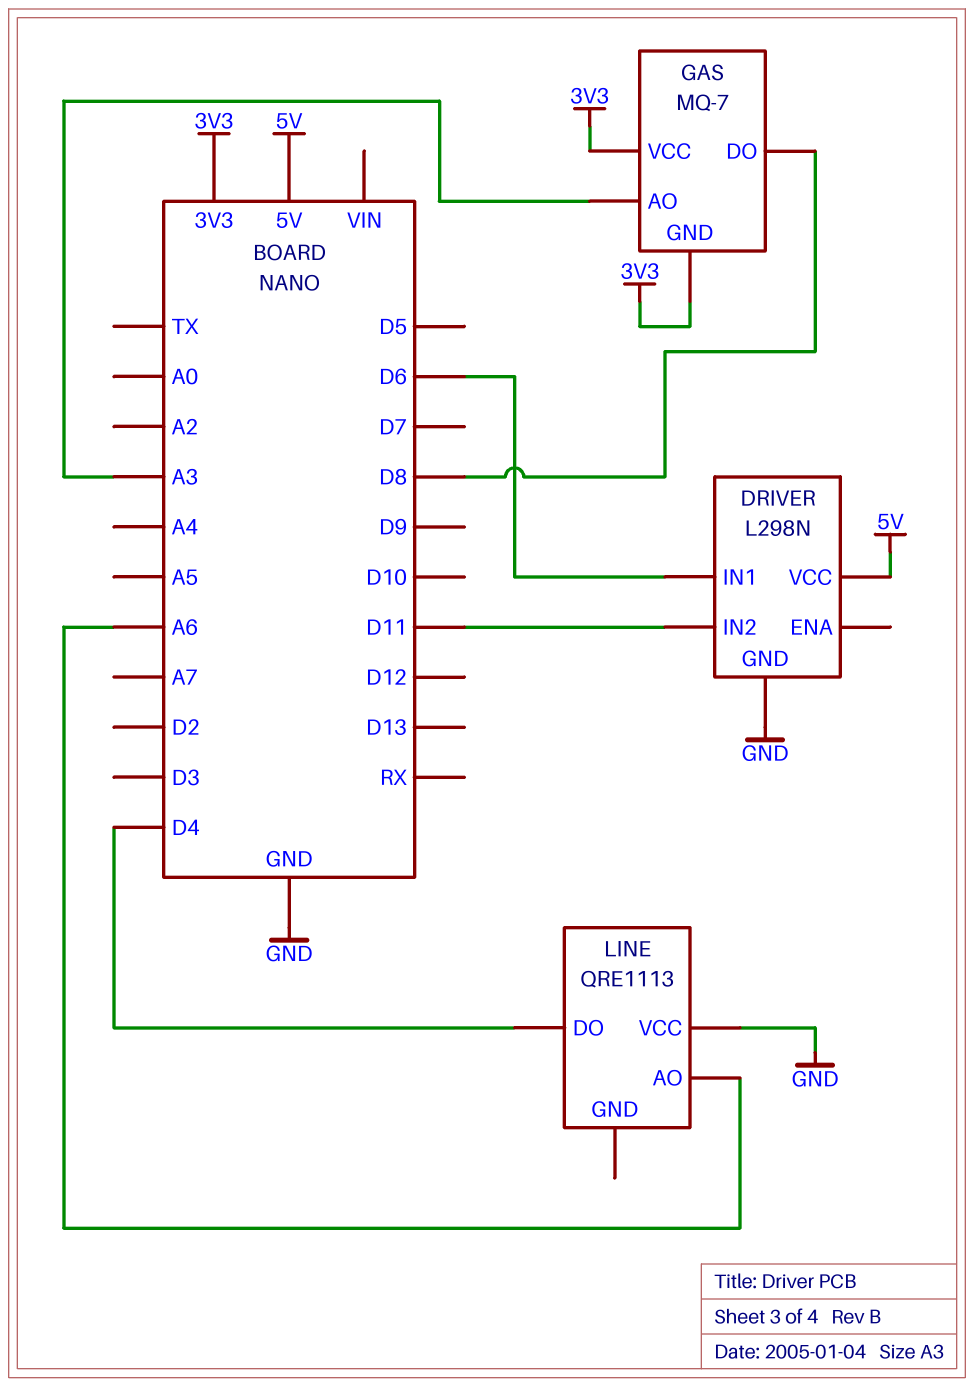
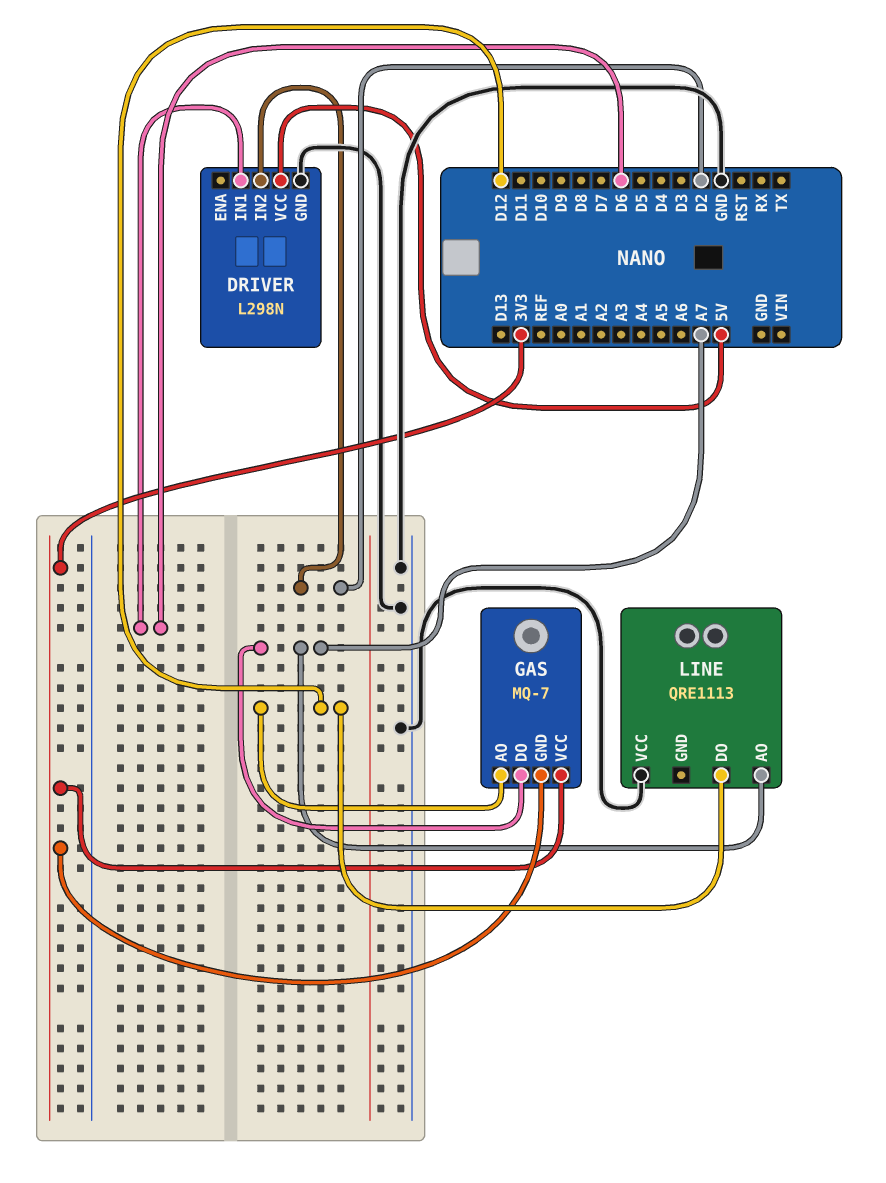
DRIVER pin IN2: D11 -> D2
GAS pin AO: A3 -> D12
GAS pin DO: D8 -> A7
LINE pin AO: A6 -> A7
LINE pin DO: D4 -> D12

